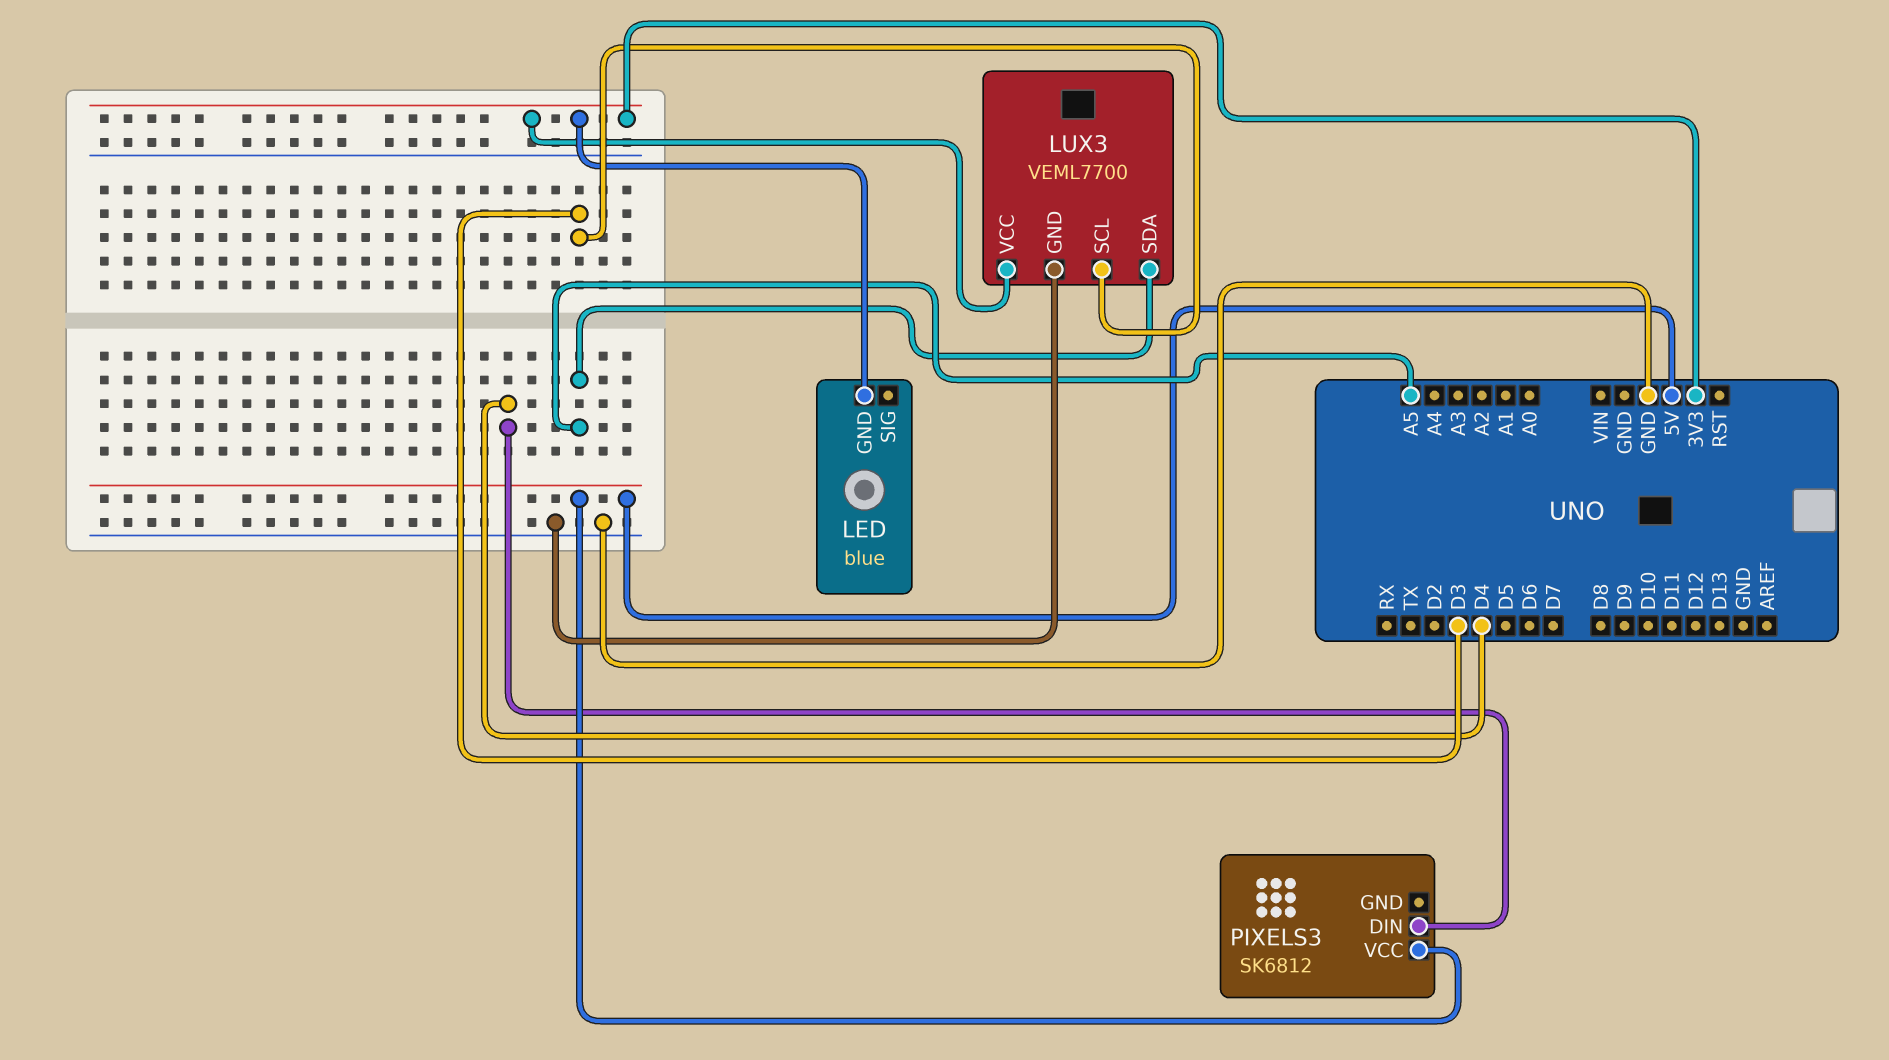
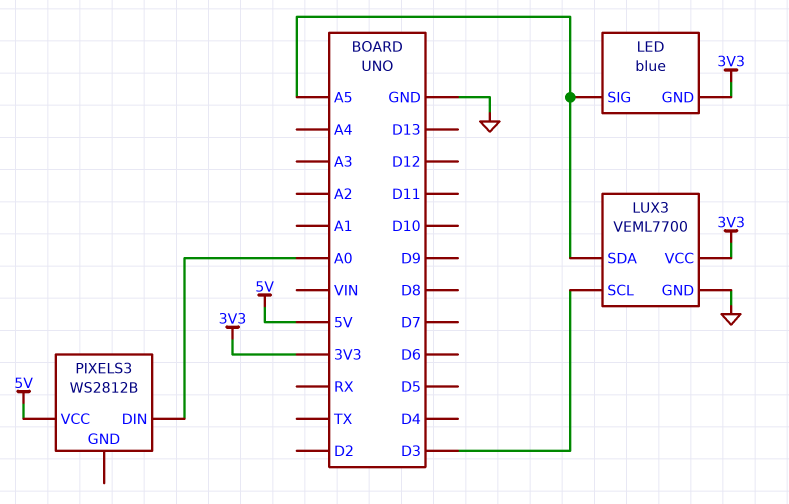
LED pin SIG: none -> A5
PIXELS3: SK6812 -> WS2812B
PIXELS3 pin DIN: D4 -> A0

